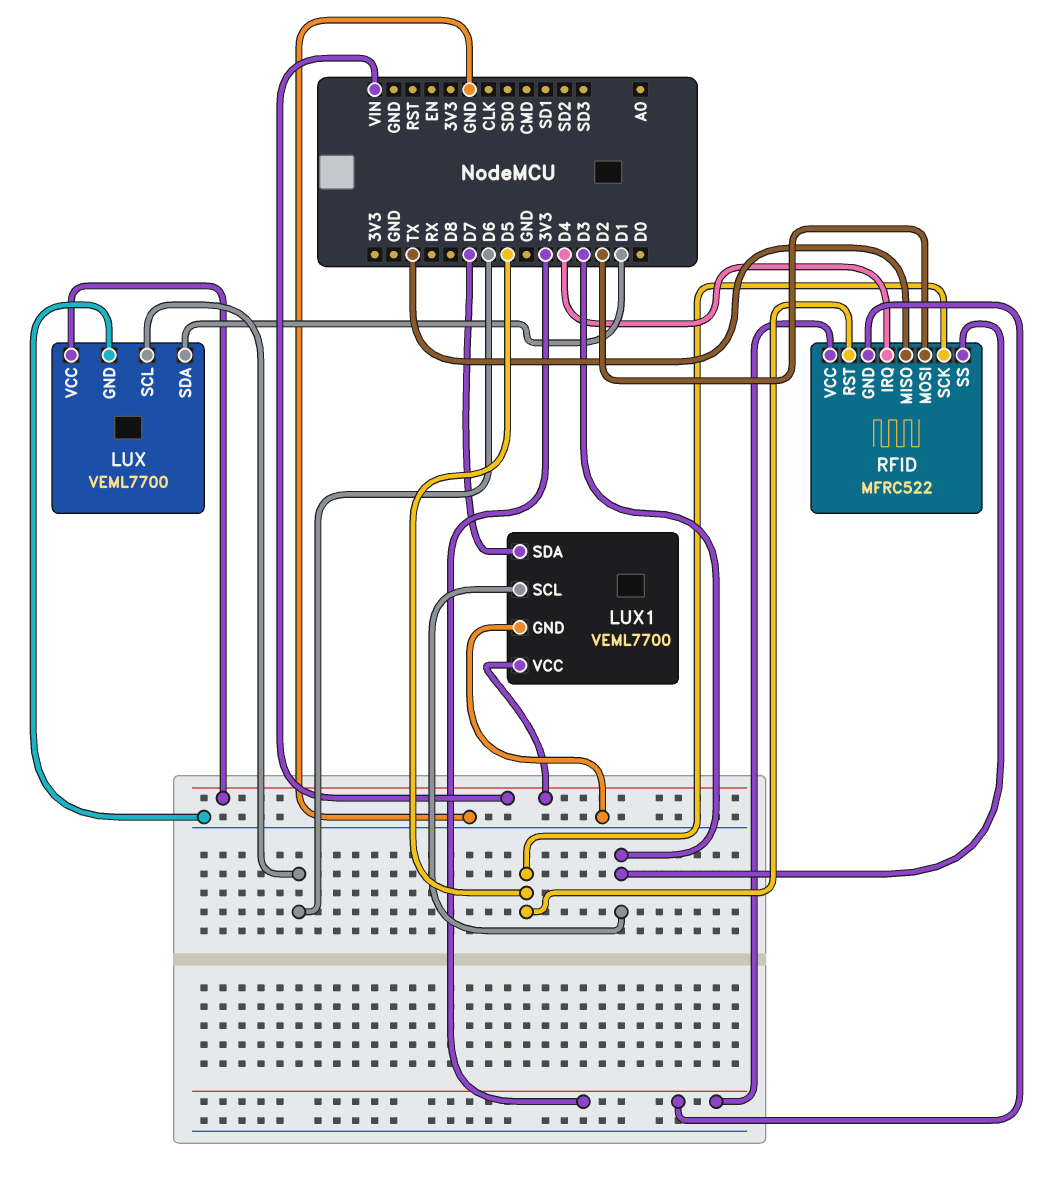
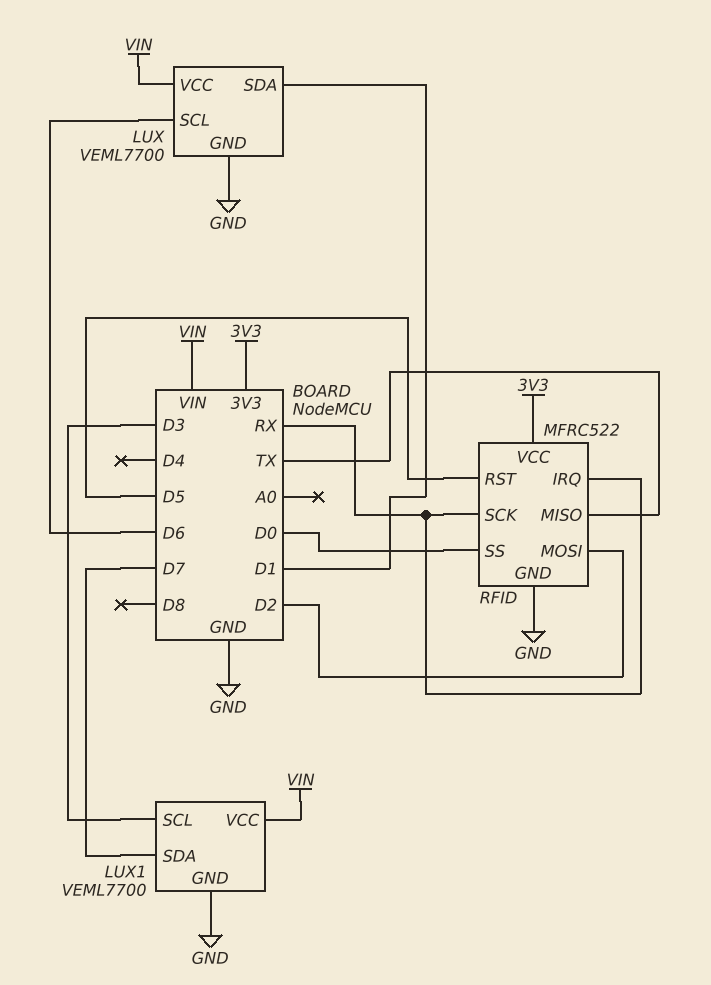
RFID pin GND: 3V3 -> GND
RFID pin IRQ: D4 -> RX
RFID pin SCK: D5 -> RX
RFID pin SS: D3 -> D0

